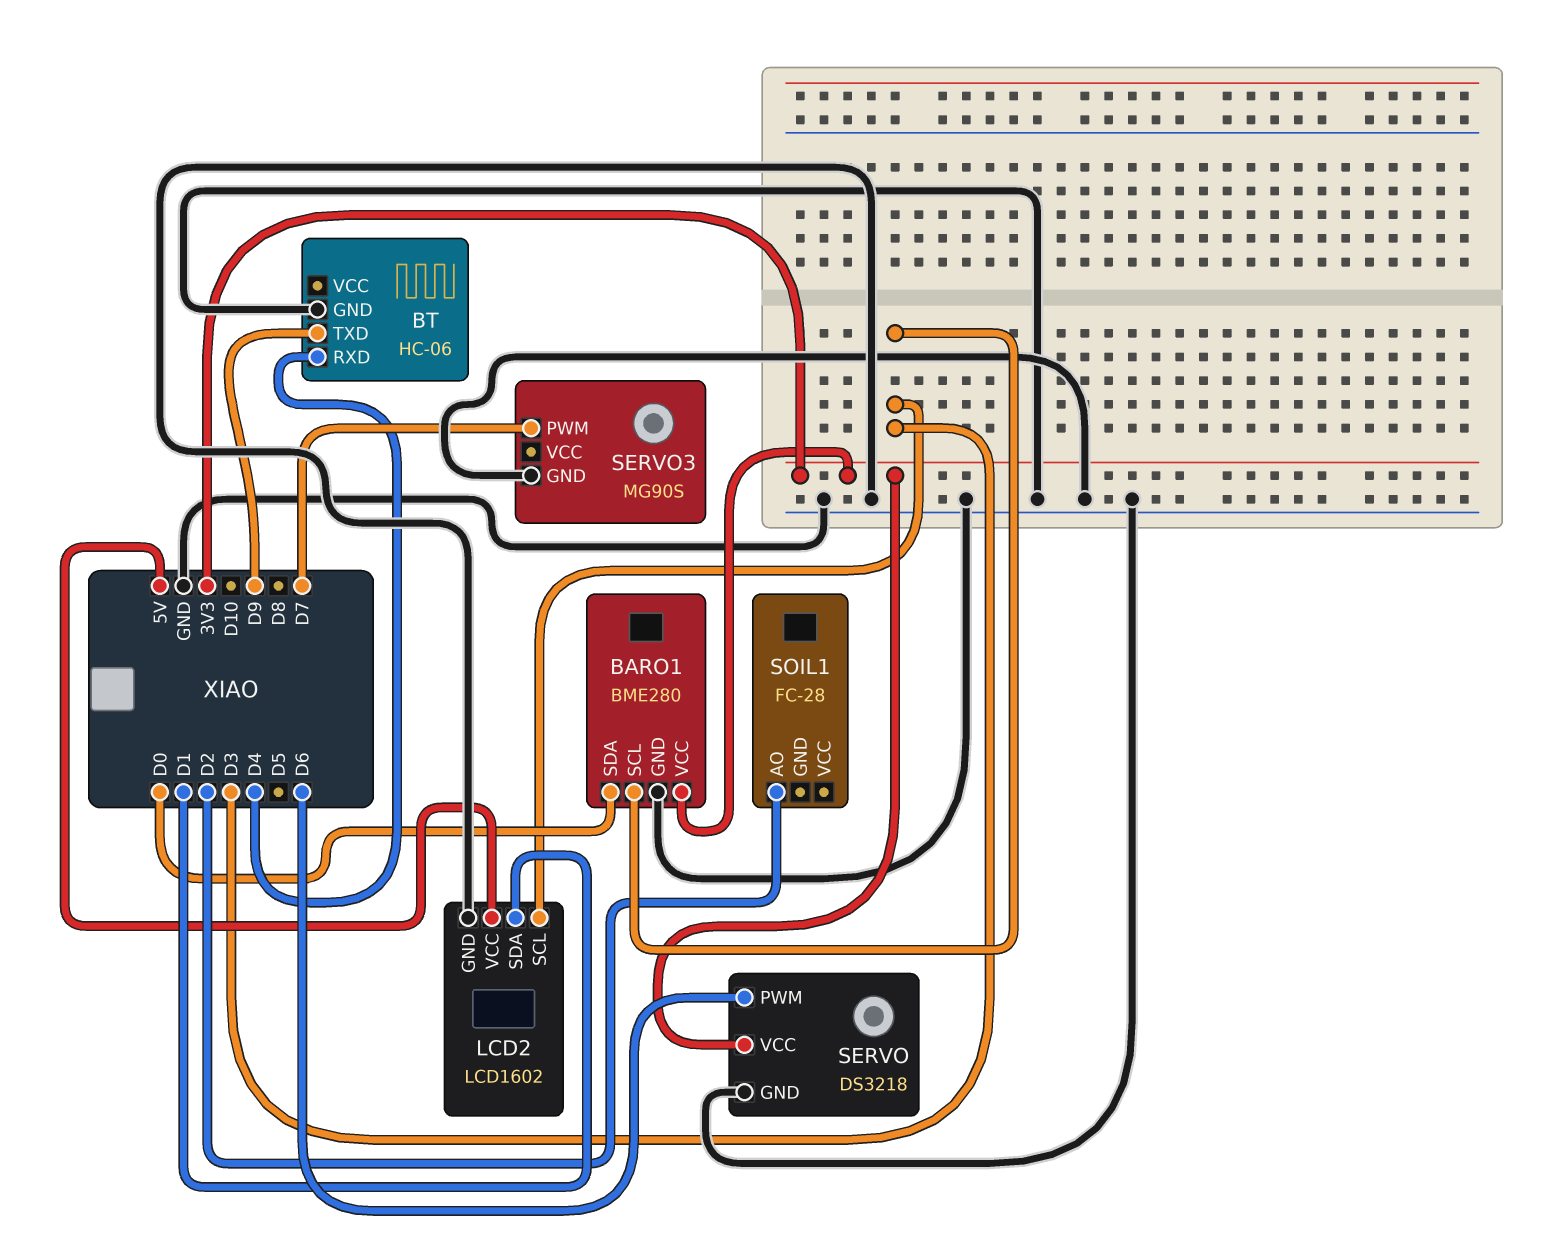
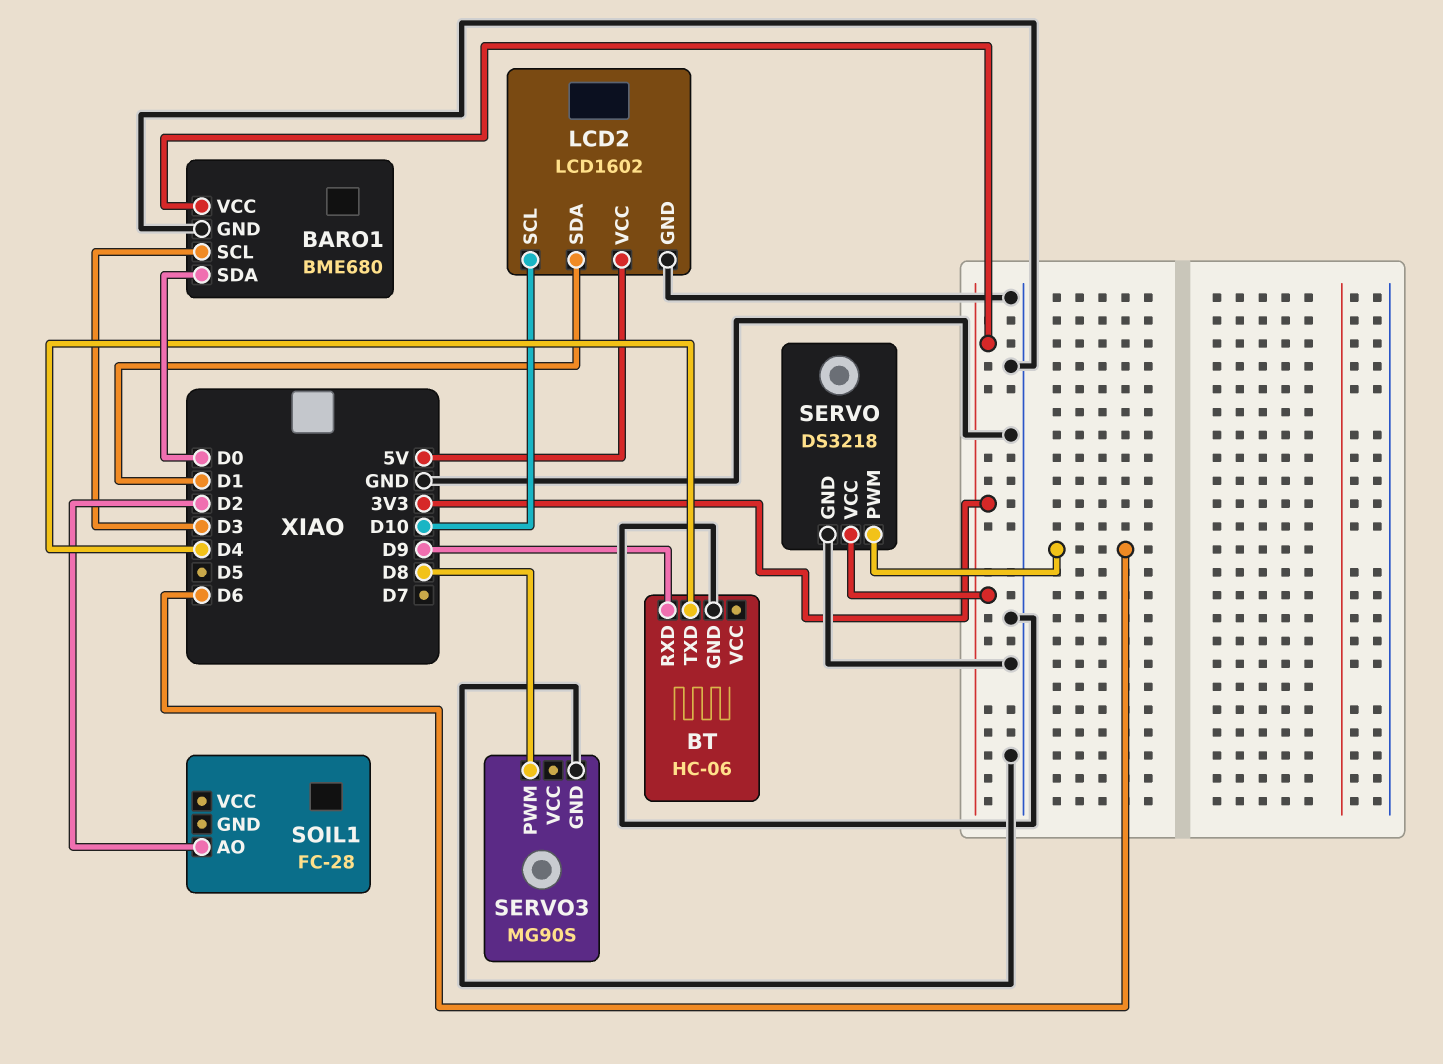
BARO1: BME280 -> BME680
BT pin RXD: D4 -> D9
BT pin TXD: D9 -> D4
LCD2 pin SCL: D3 -> D10
SERVO3 pin PWM: D7 -> D8

